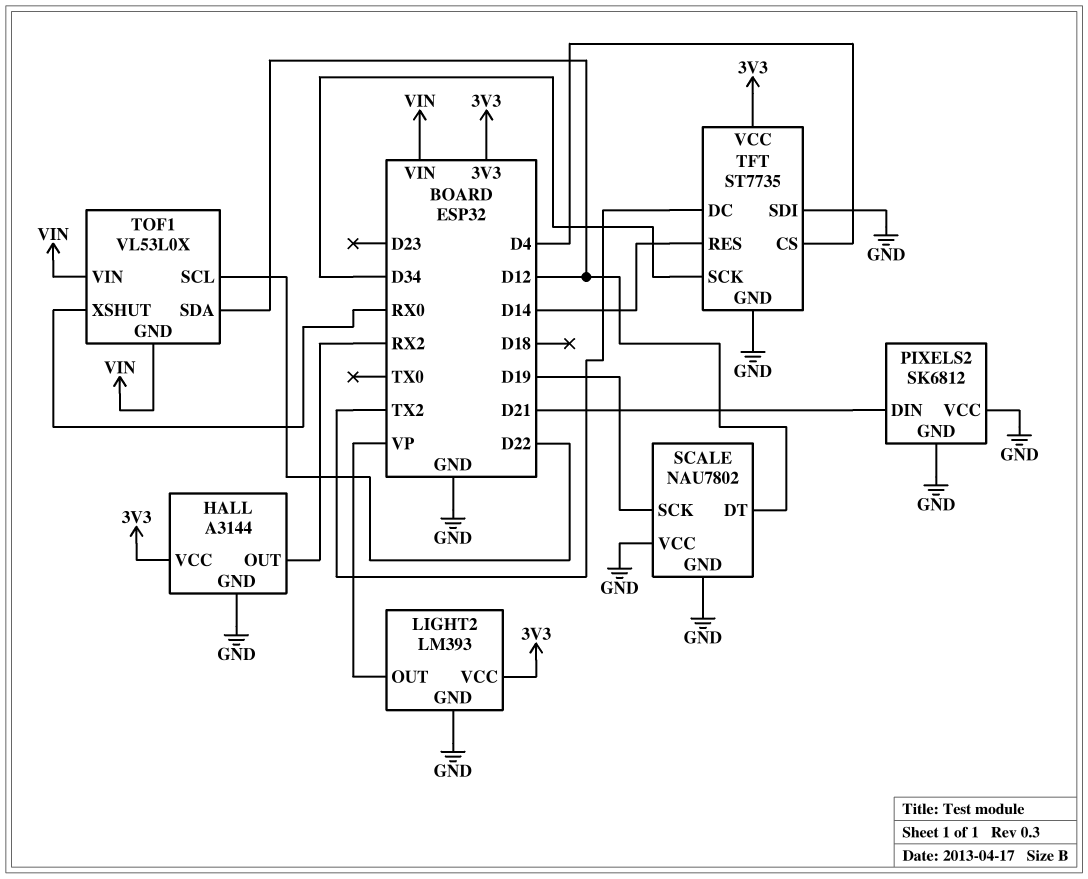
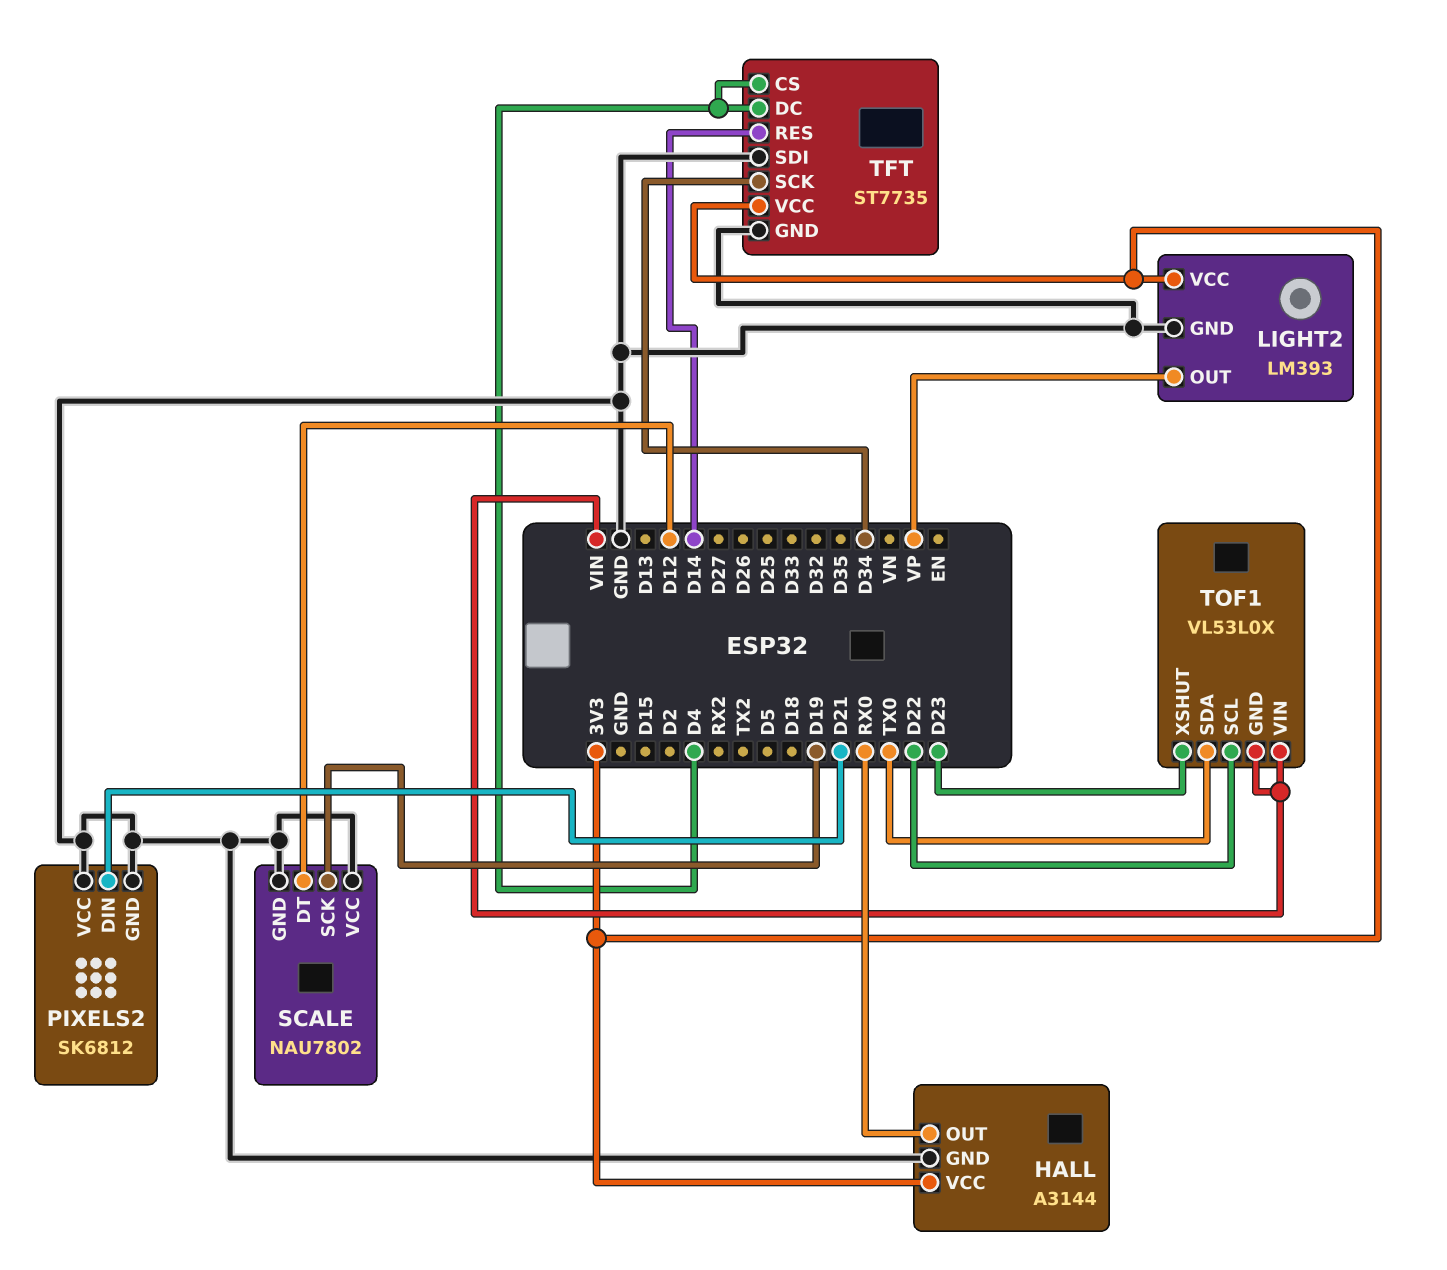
HALL pin OUT: RX2 -> RX0
TFT pin DC: TX2 -> D4
TOF1 pin SDA: D12 -> TX0
TOF1 pin XSHUT: RX0 -> D23

